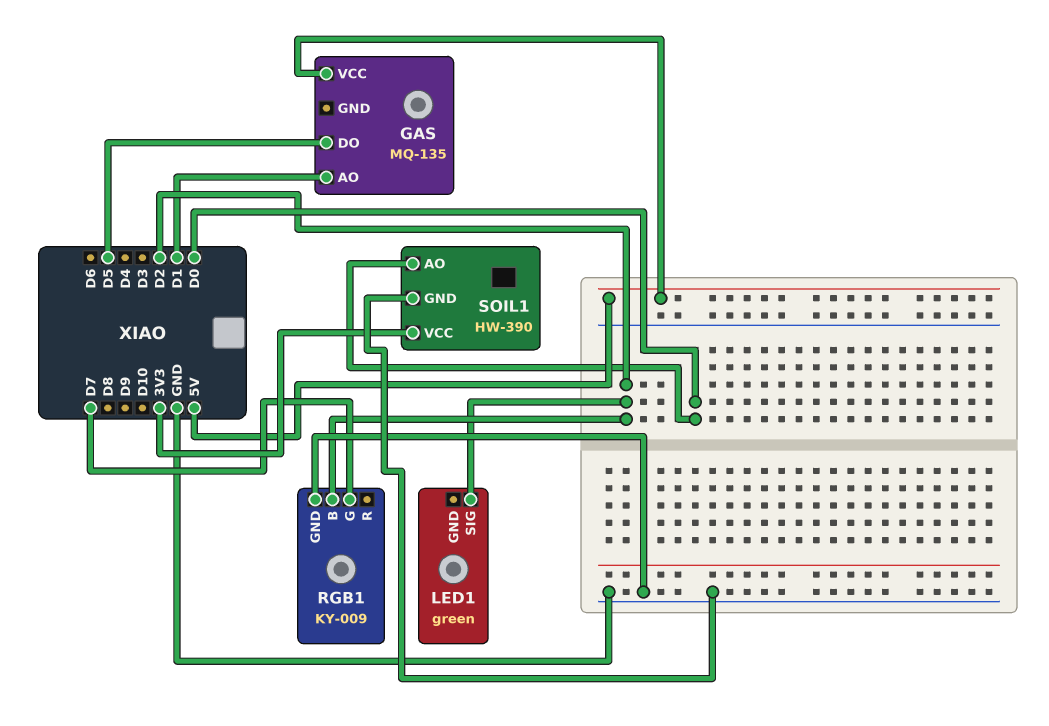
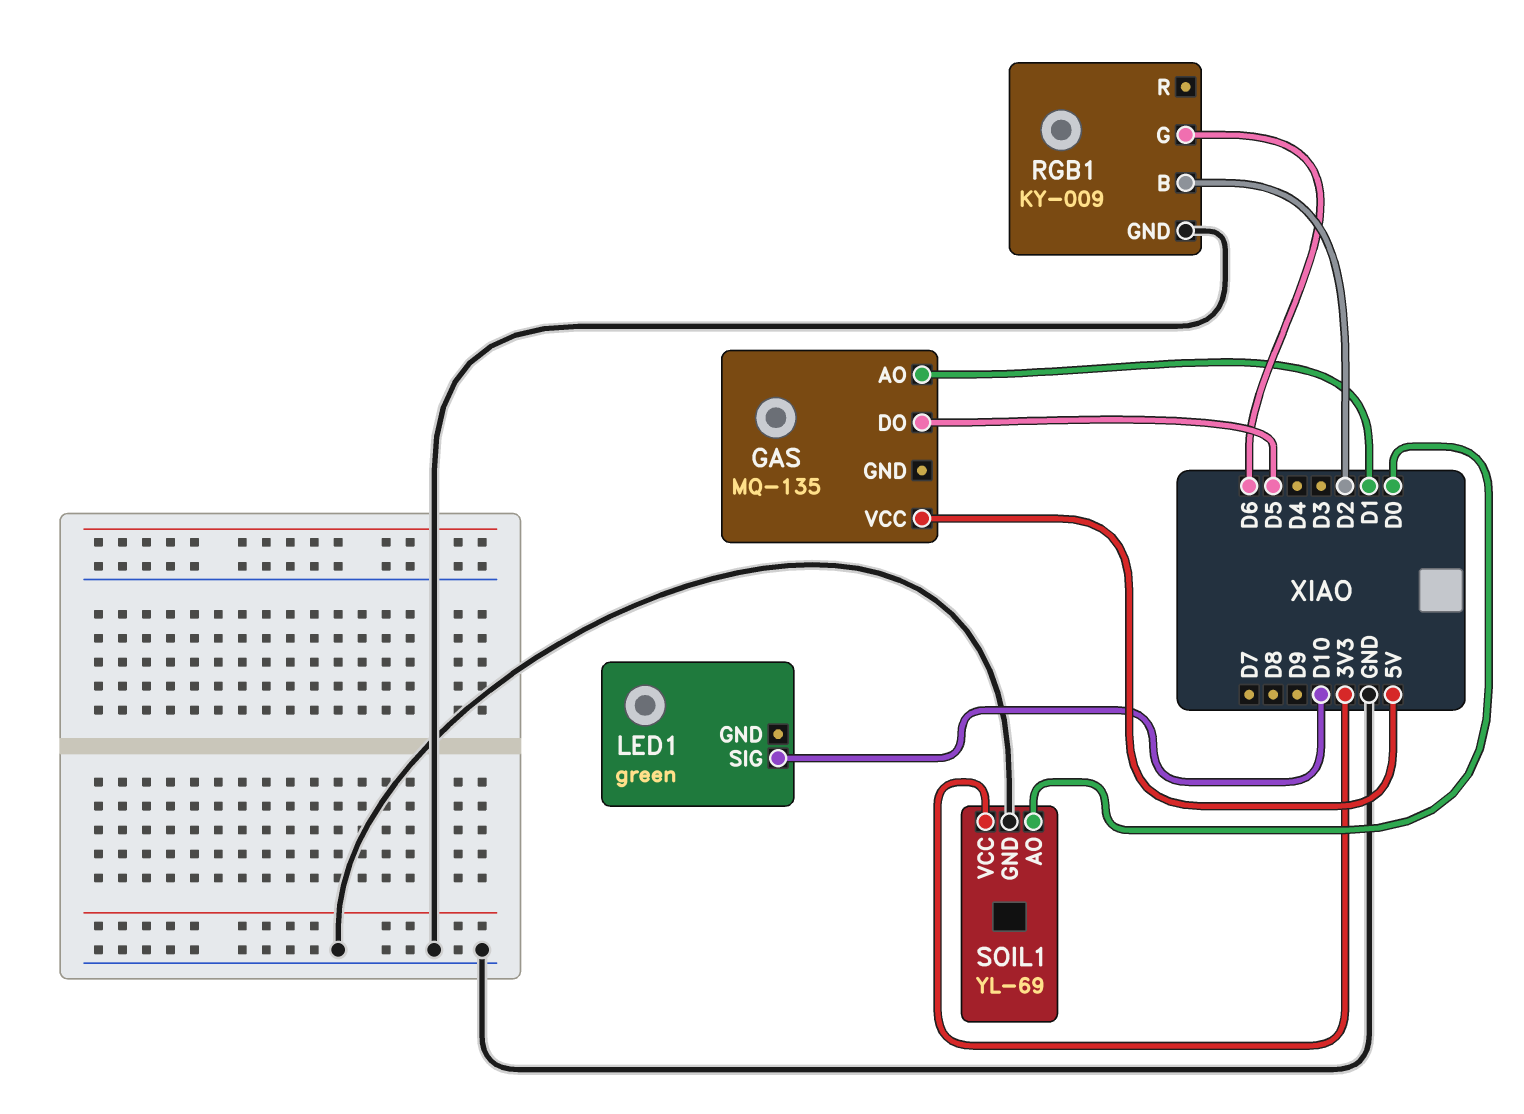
LED1 pin SIG: D2 -> D10
RGB1 pin G: D7 -> D6
SOIL1: HW-390 -> YL-69

